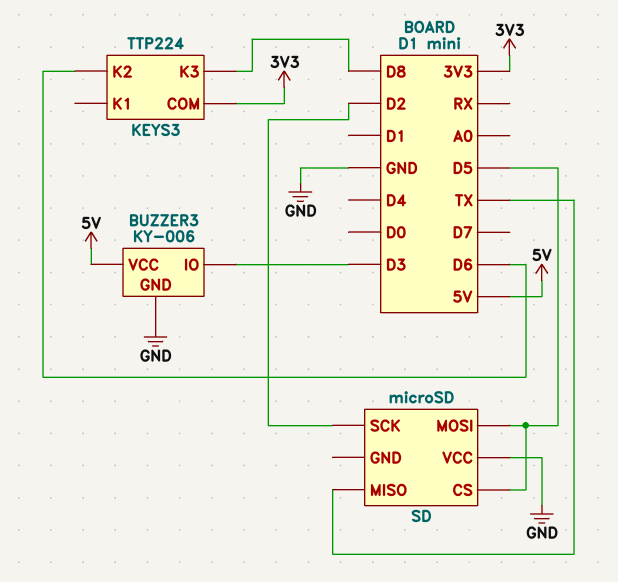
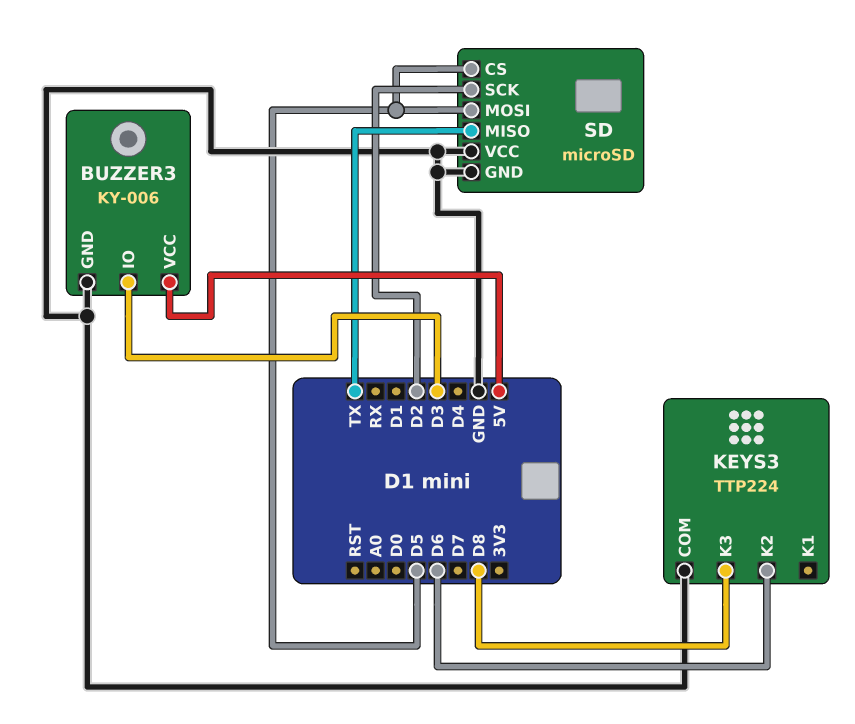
KEYS3 pin COM: 3V3 -> GND
SD pin GND: none -> GND

